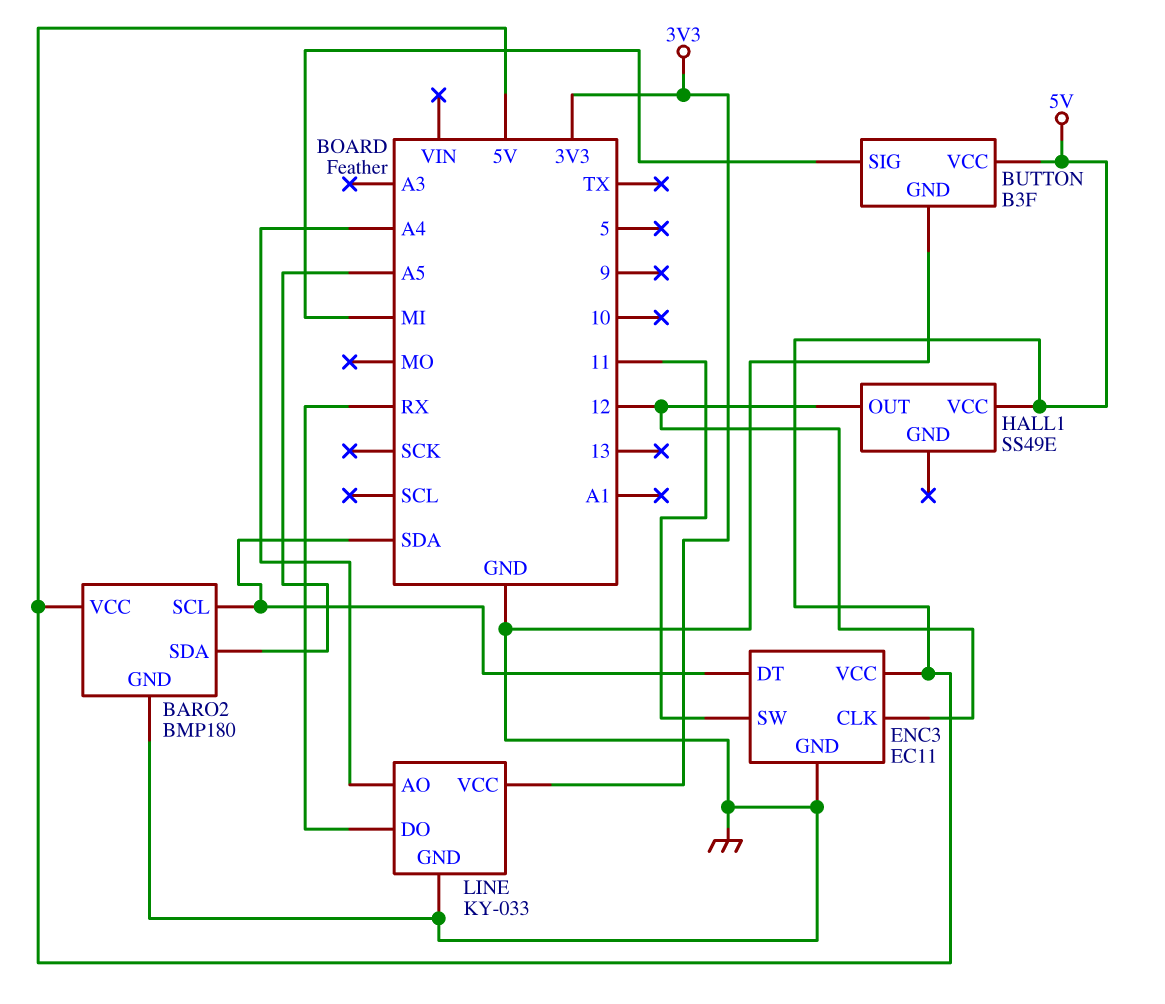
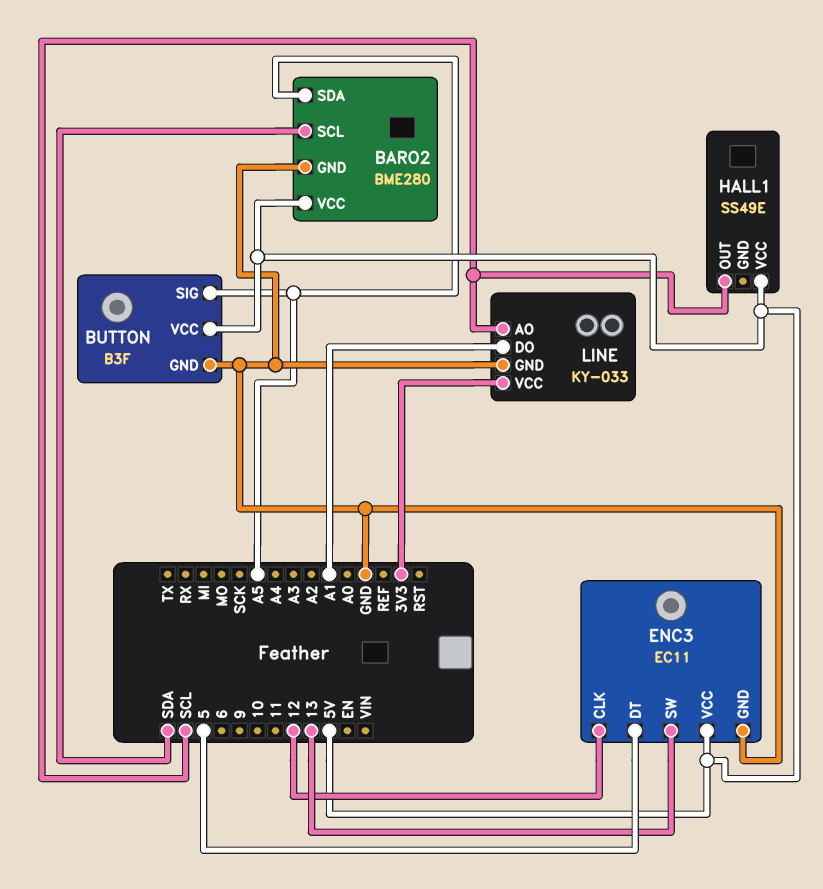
BARO2: BMP180 -> BME280
BUTTON pin SIG: MI -> A5
ENC3 pin DT: SDA -> 5
ENC3 pin SW: 11 -> 13
HALL1 pin OUT: 12 -> SCL
LINE pin AO: A4 -> SCL
LINE pin DO: RX -> A1

